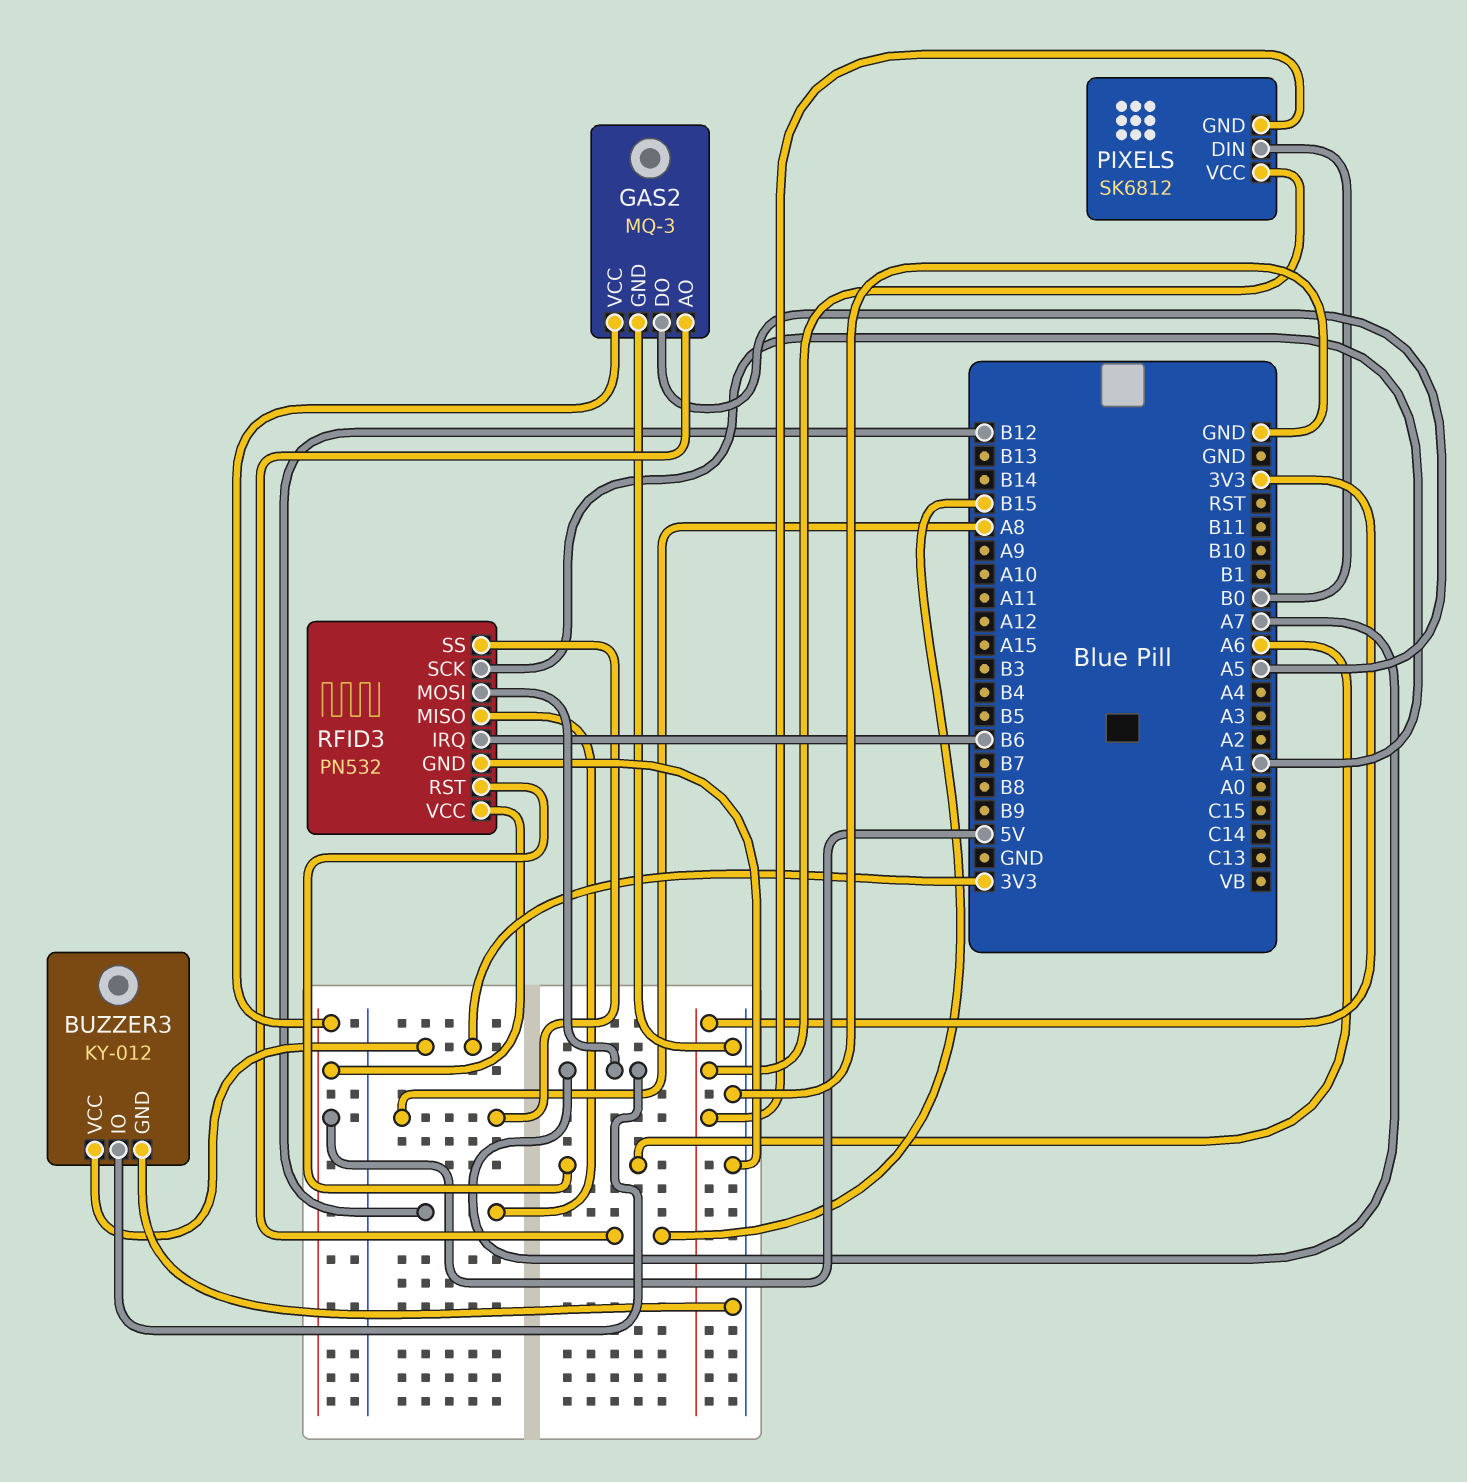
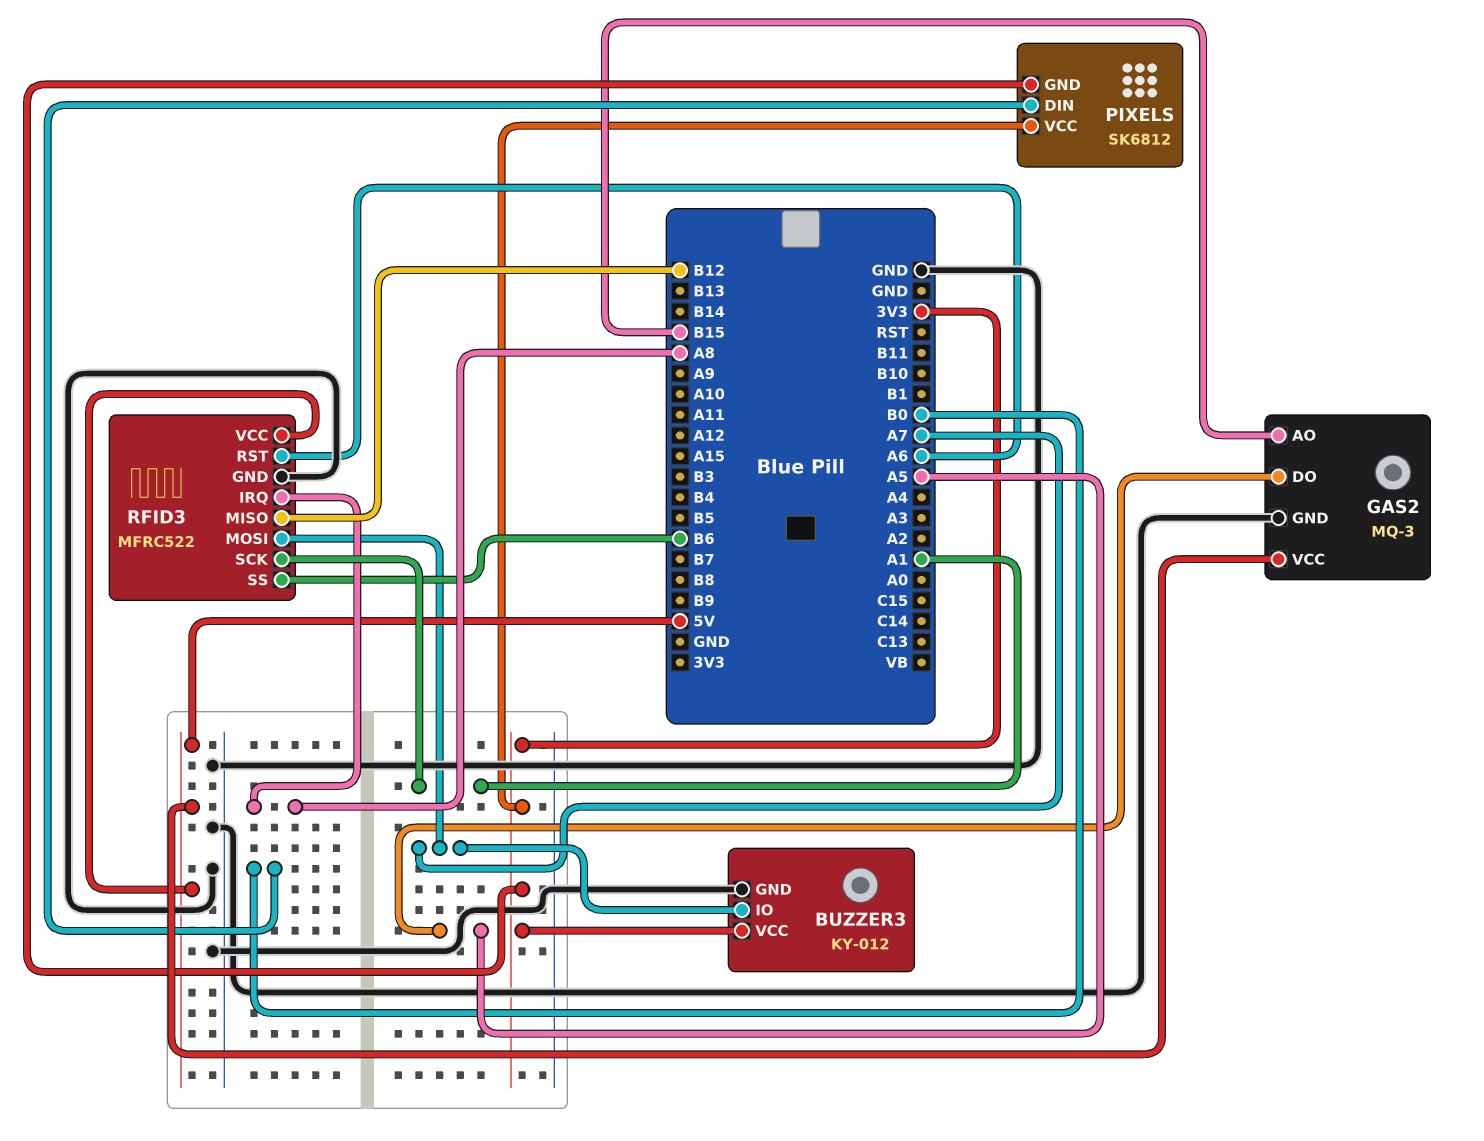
RFID3: PN532 -> MFRC522
RFID3 pin IRQ: B6 -> A8
RFID3 pin SS: A8 -> B6

